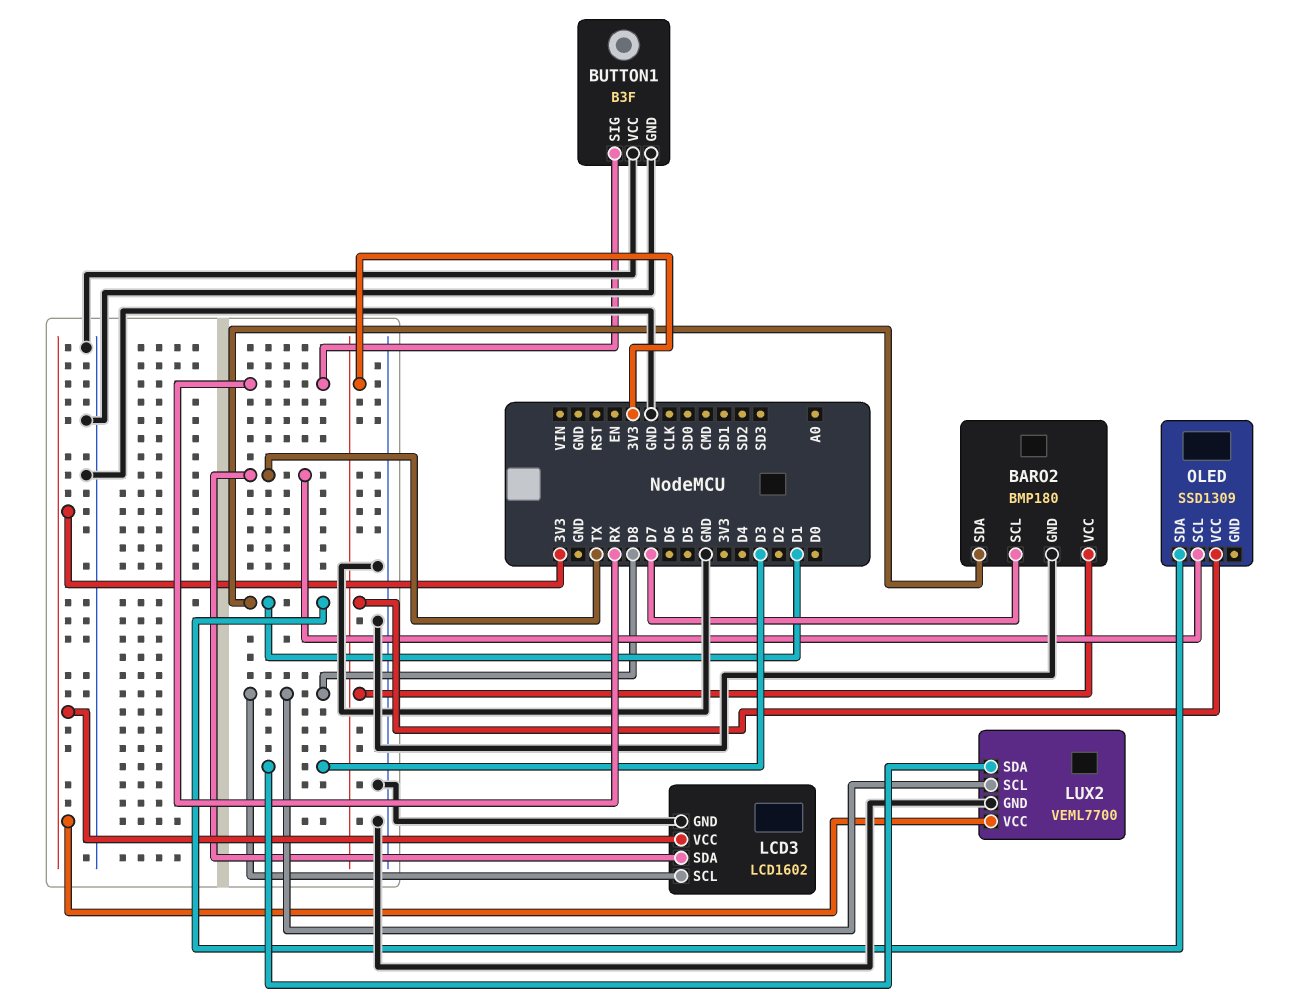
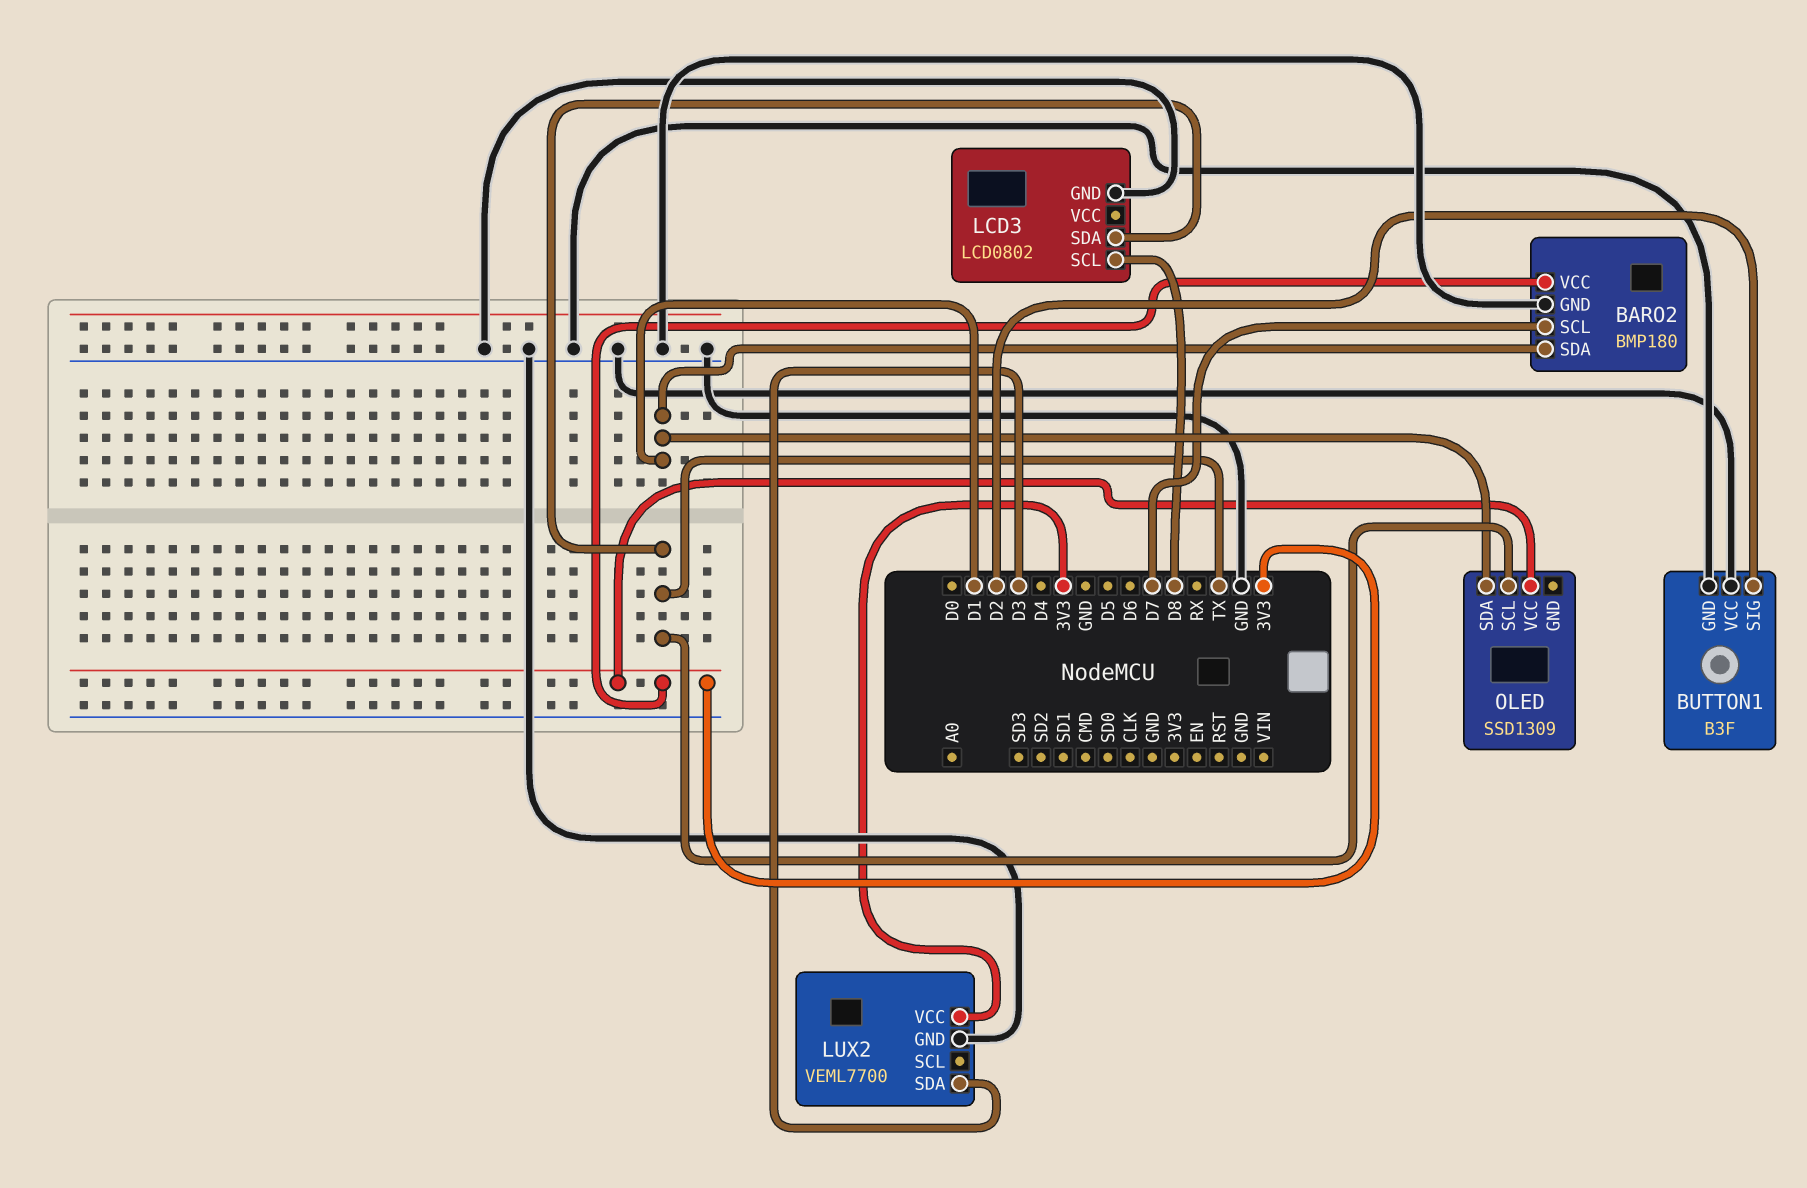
BUTTON1 pin SIG: RX -> D2
LCD3: LCD1602 -> LCD0802
LCD3 pin VCC: 3V3 -> none
LUX2 pin SCL: D8 -> none

